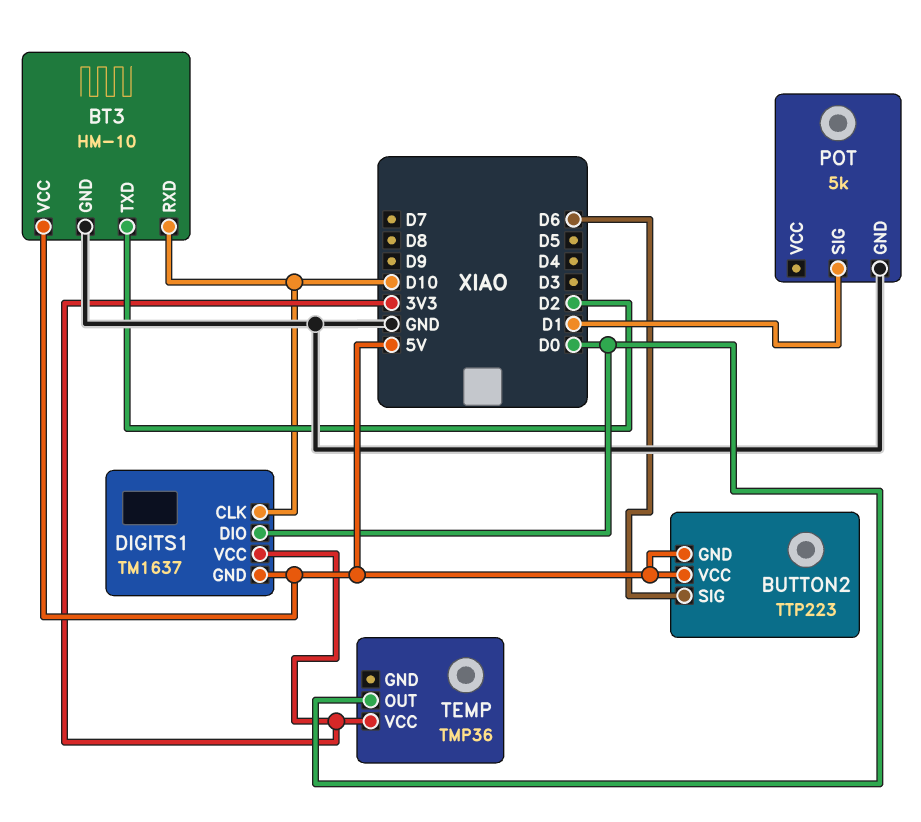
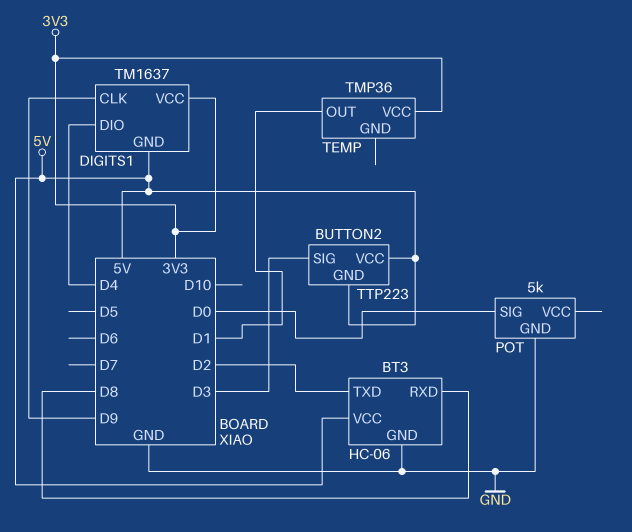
BT3: HM-10 -> HC-06
BT3 pin RXD: D10 -> D8
BUTTON2 pin SIG: D6 -> D3
DIGITS1 pin CLK: D10 -> D9
DIGITS1 pin DIO: D0 -> D4
POT pin SIG: D1 -> D0
TEMP pin OUT: D0 -> D1

